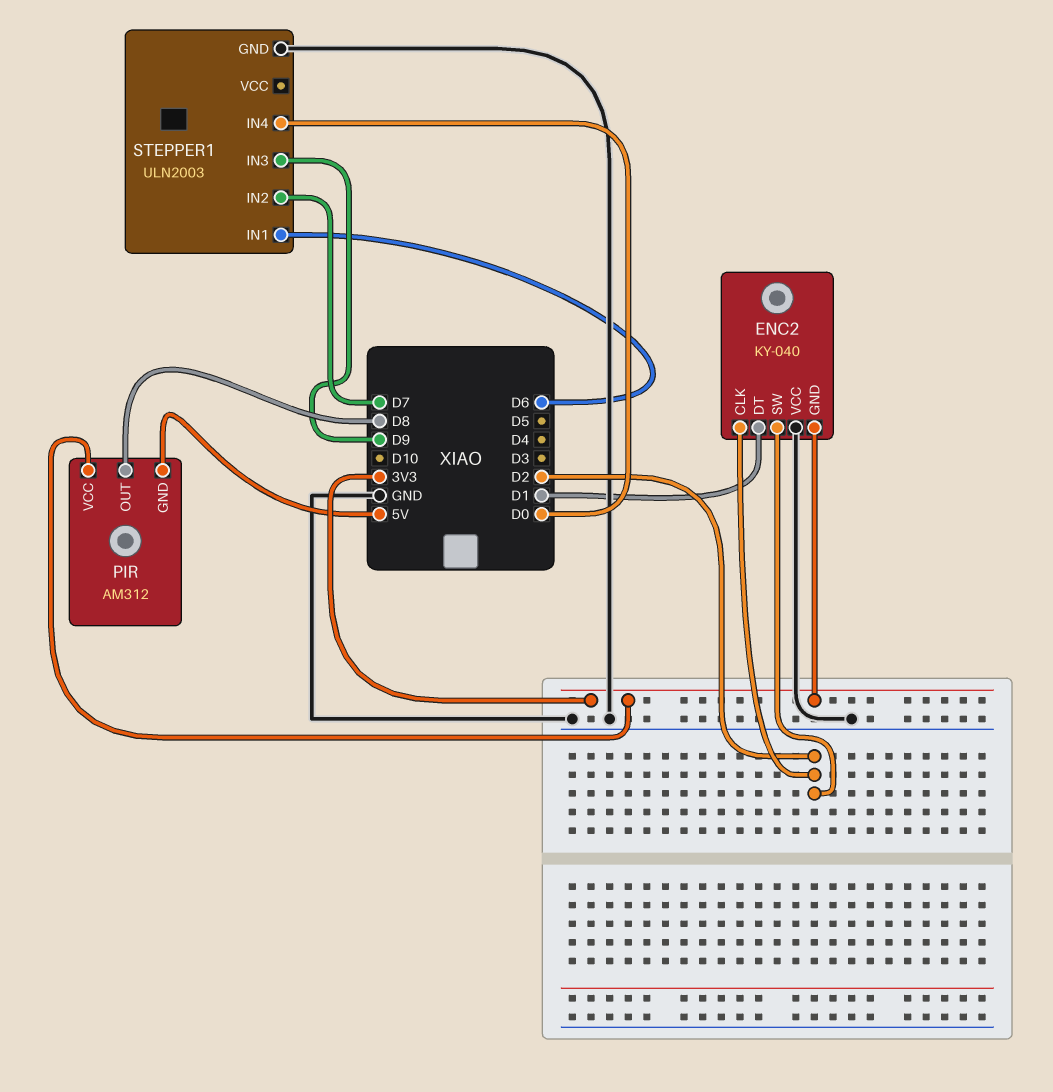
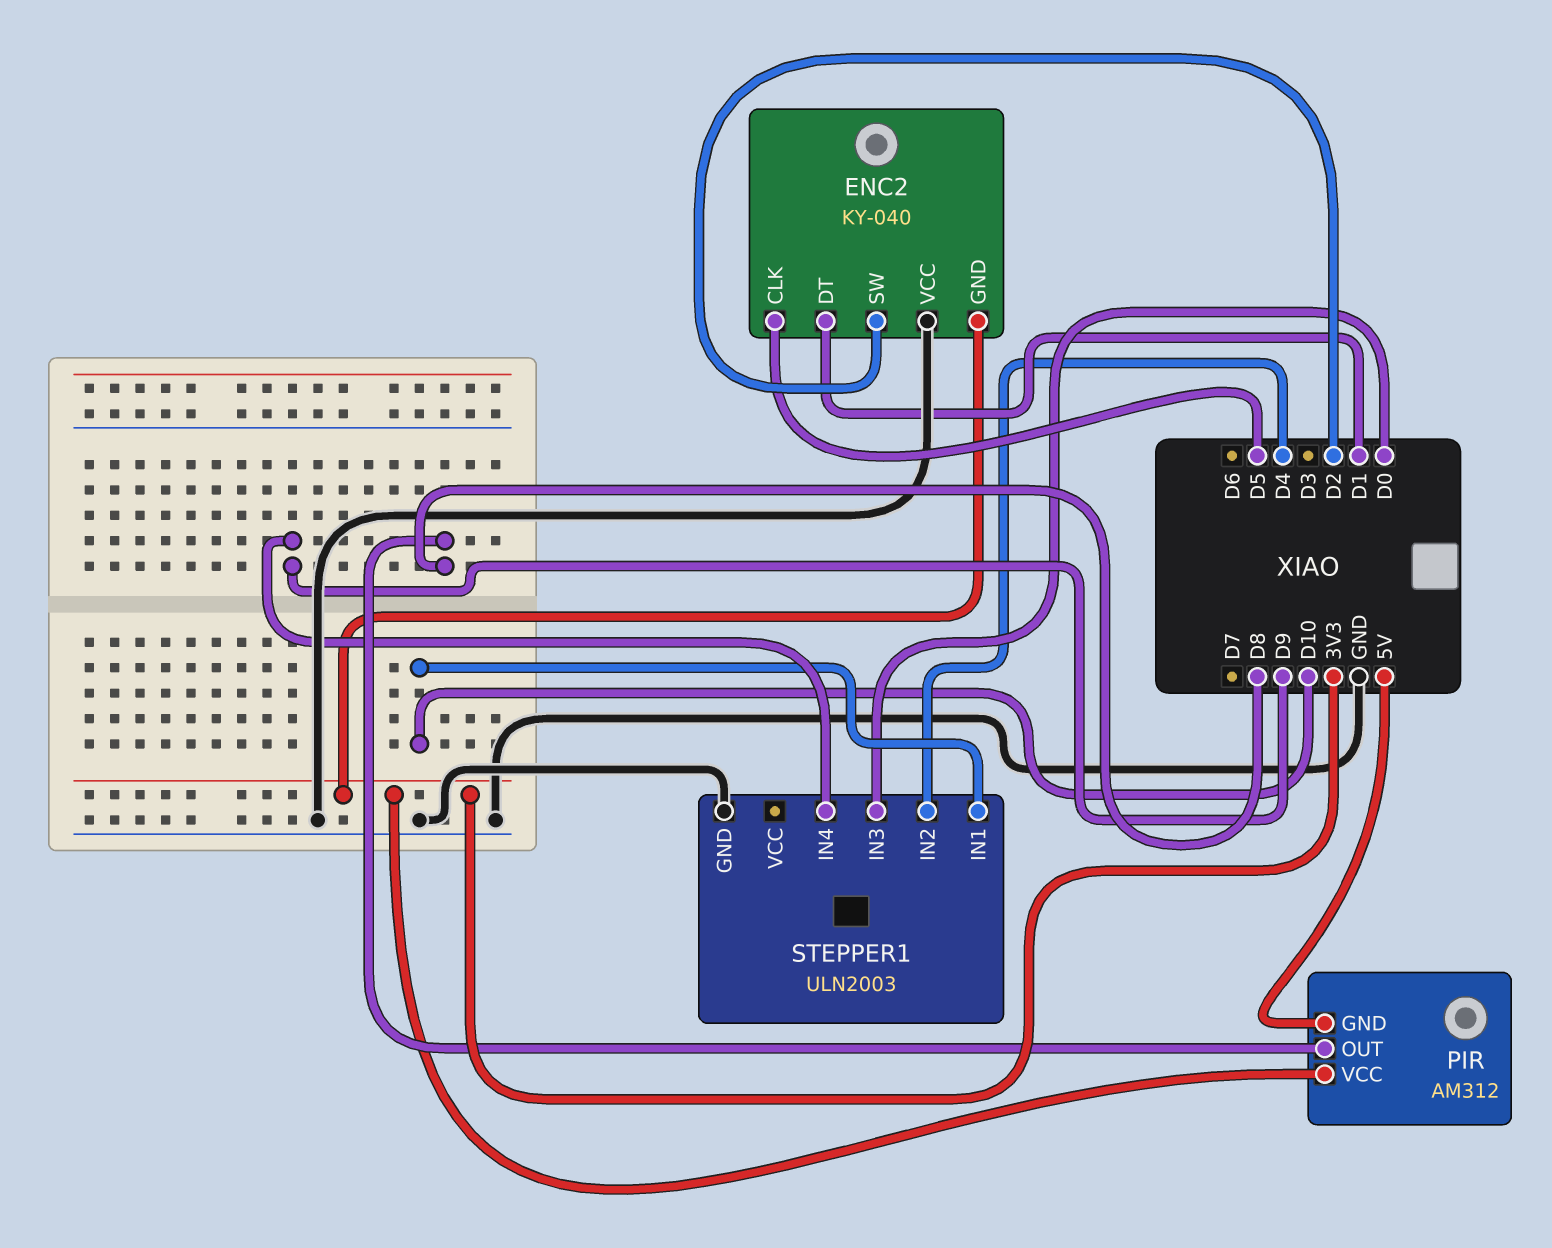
ENC2 pin CLK: D2 -> D5
STEPPER1 pin IN1: D6 -> D10
STEPPER1 pin IN2: D7 -> D4
STEPPER1 pin IN3: D9 -> D0
STEPPER1 pin IN4: D0 -> D9

